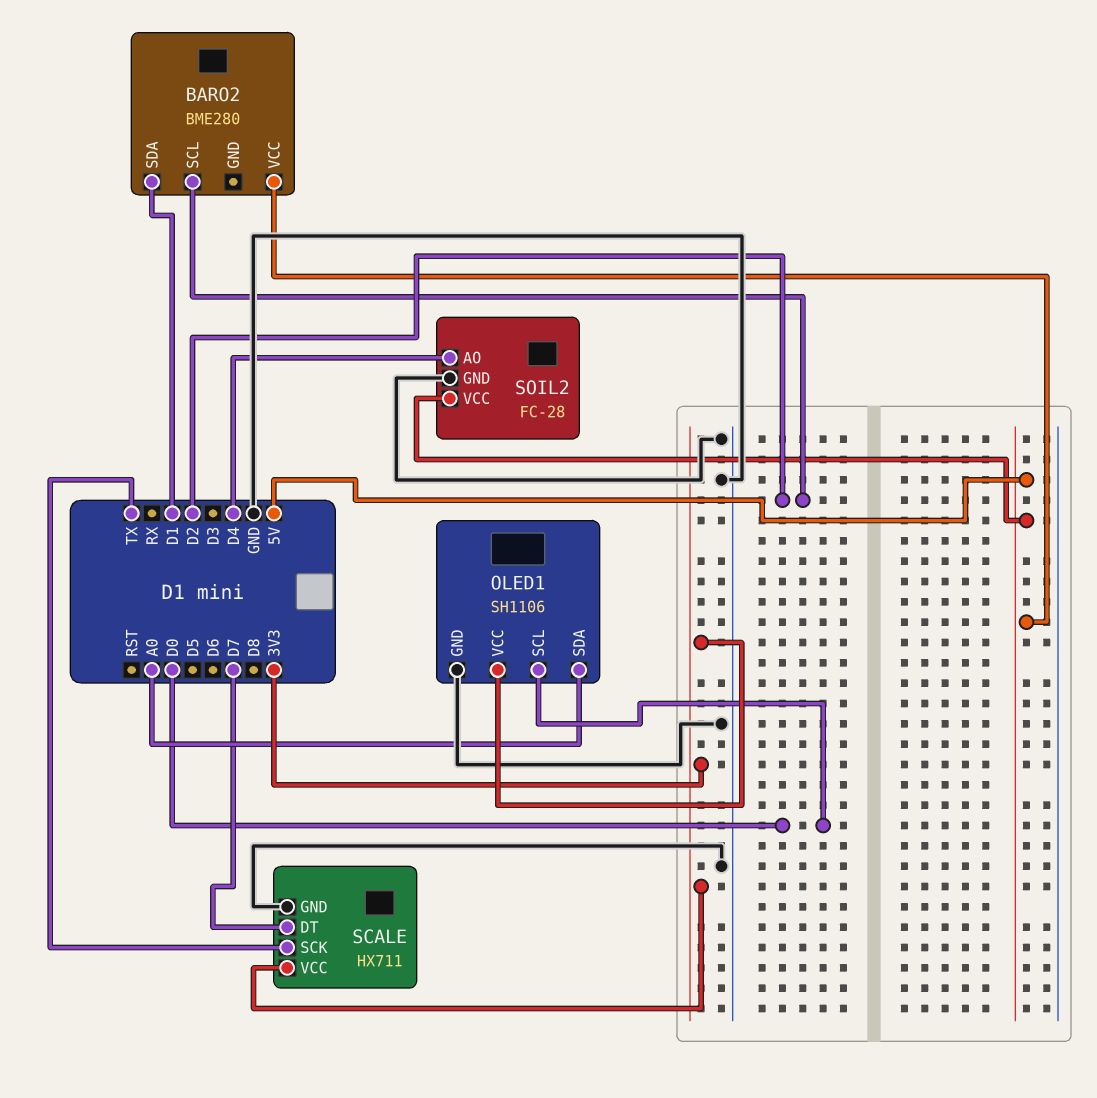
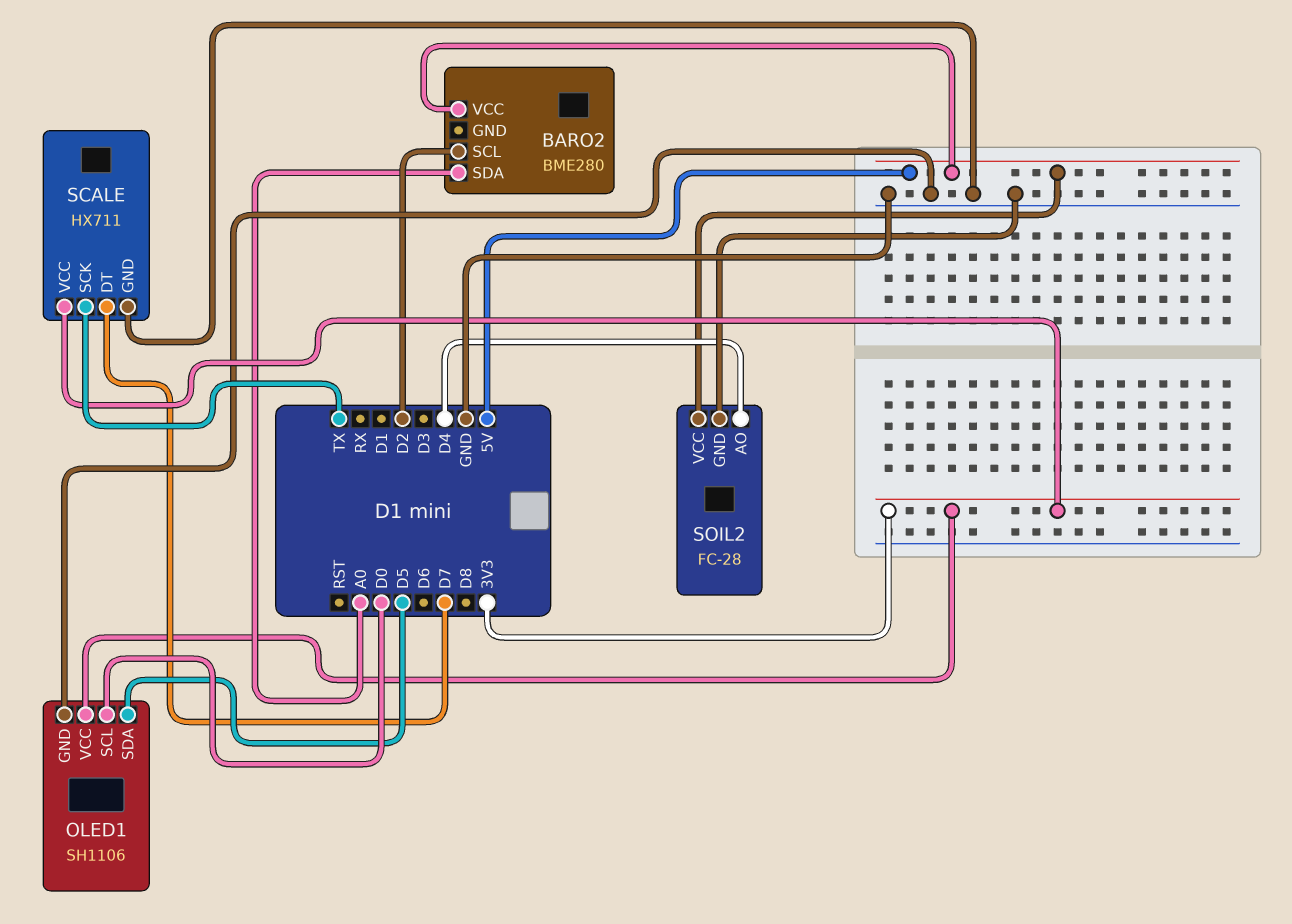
BARO2 pin SDA: D1 -> A0
OLED1 pin SDA: A0 -> D5

